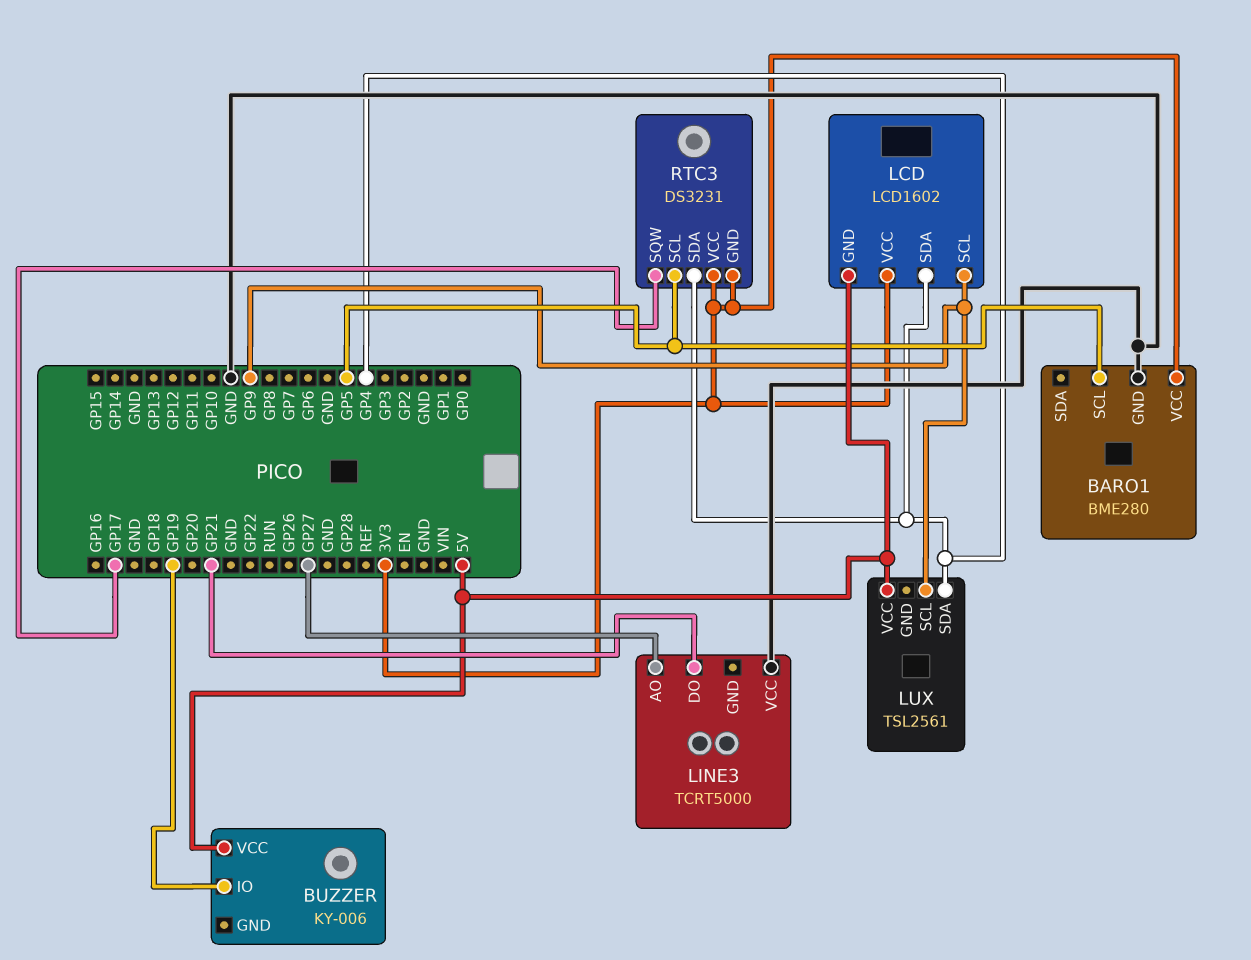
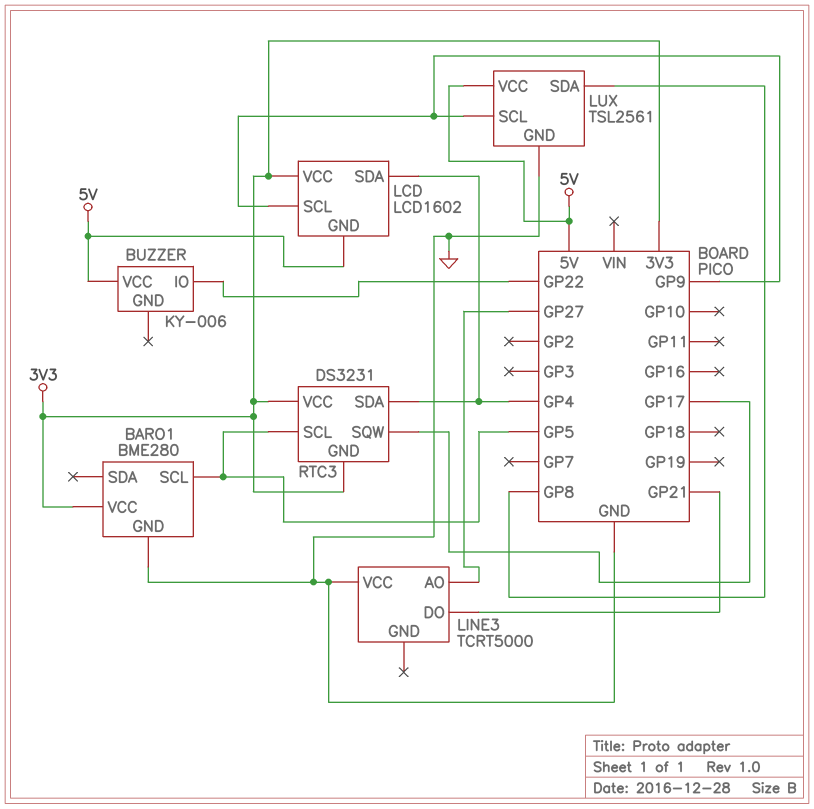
BUZZER pin IO: GP19 -> GP22
LUX pin GND: none -> GND
LUX pin SDA: GP4 -> GP8

